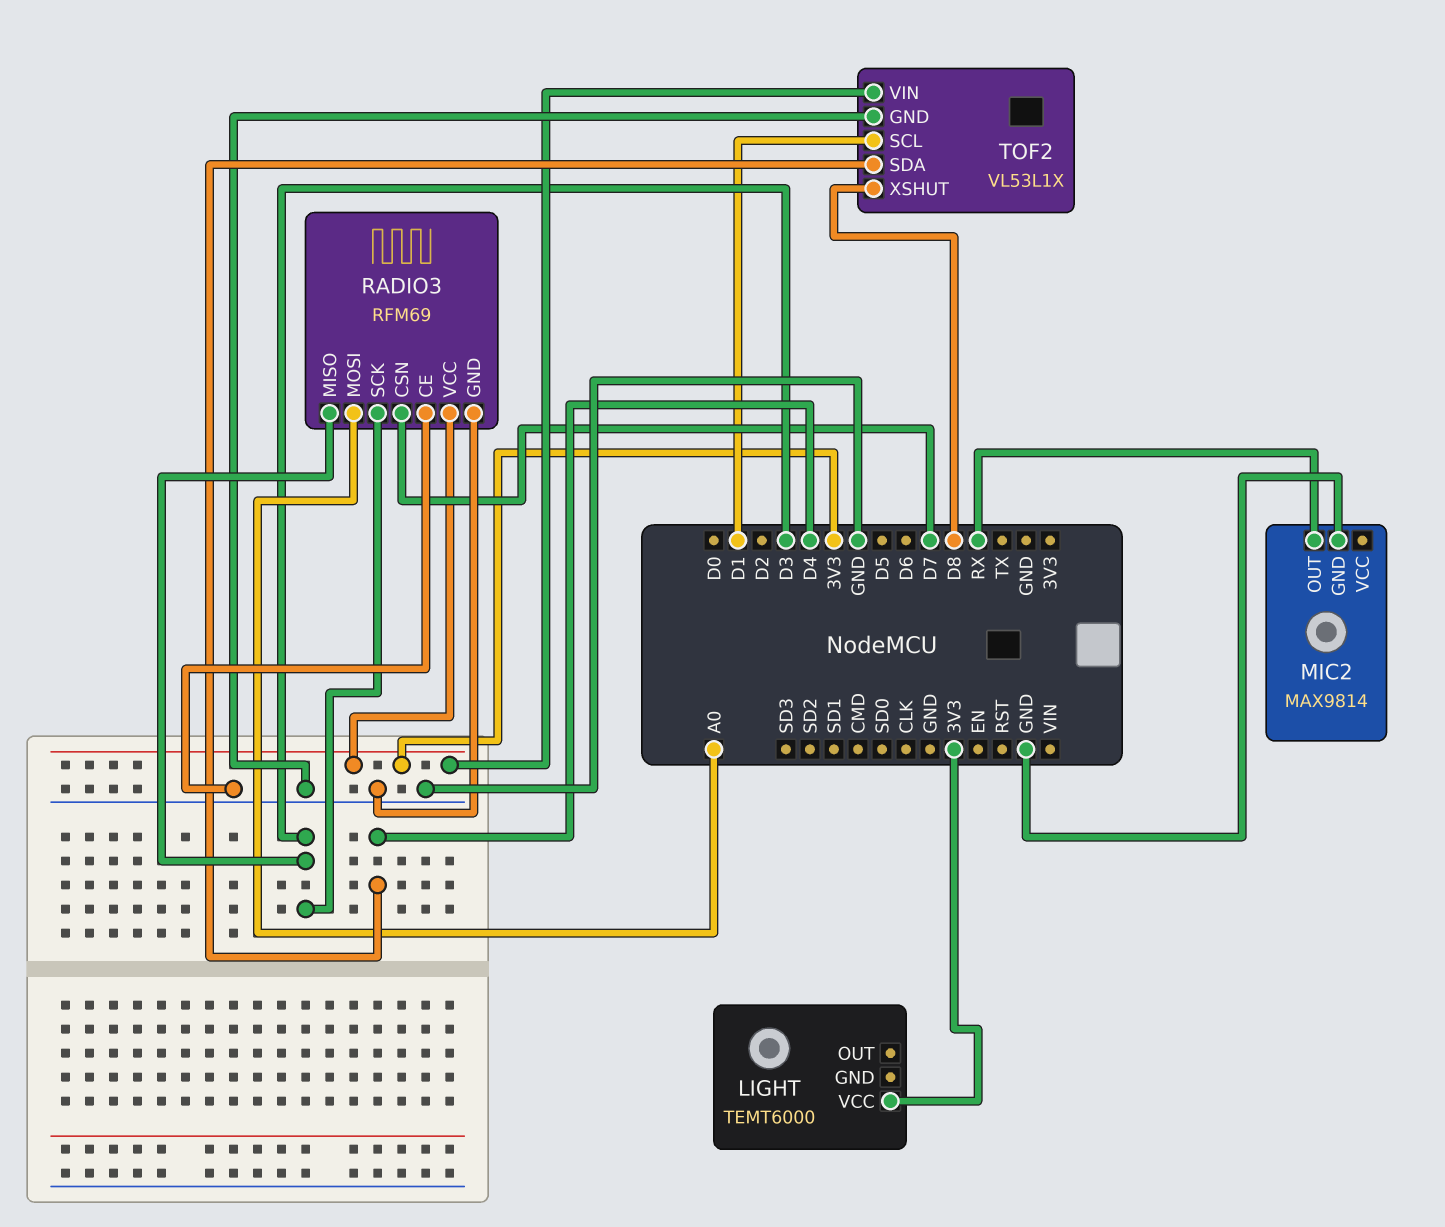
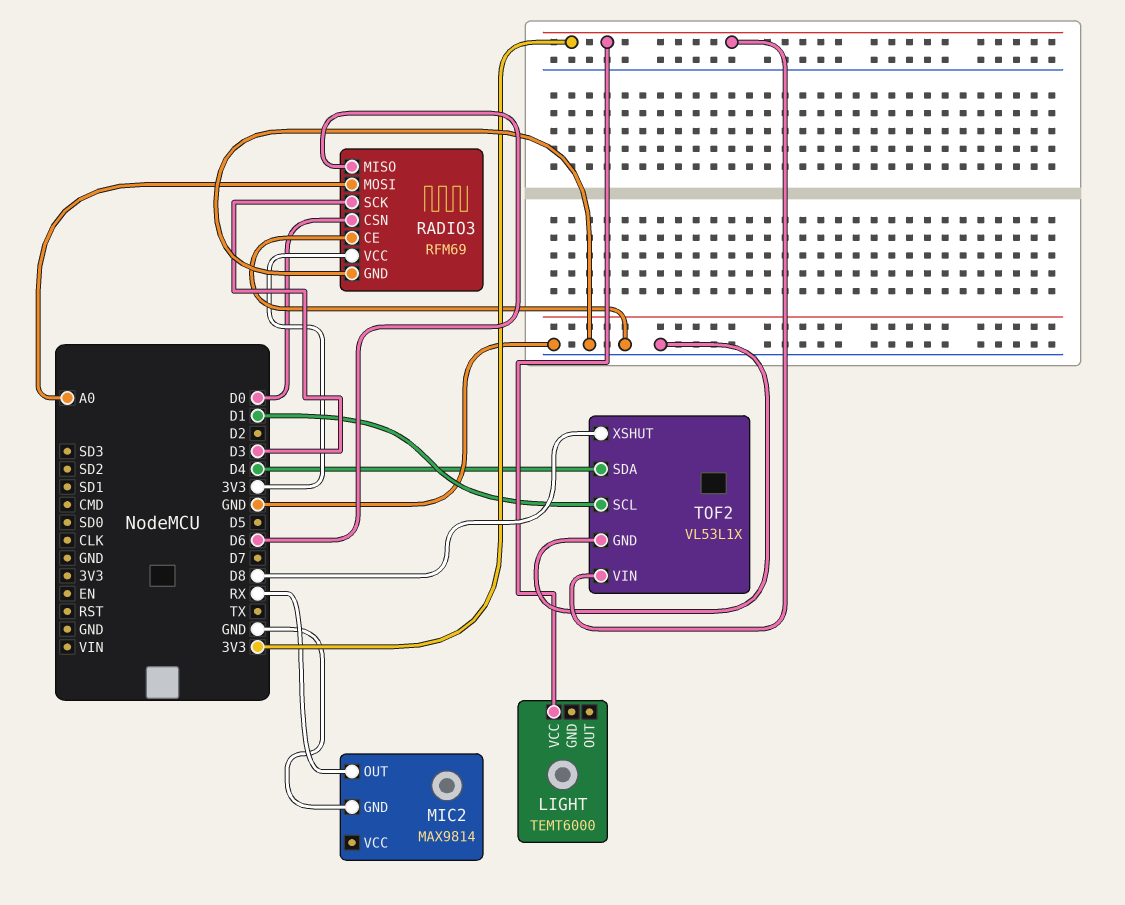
RADIO3 pin CSN: D7 -> D0
RADIO3 pin MISO: D3 -> D6

